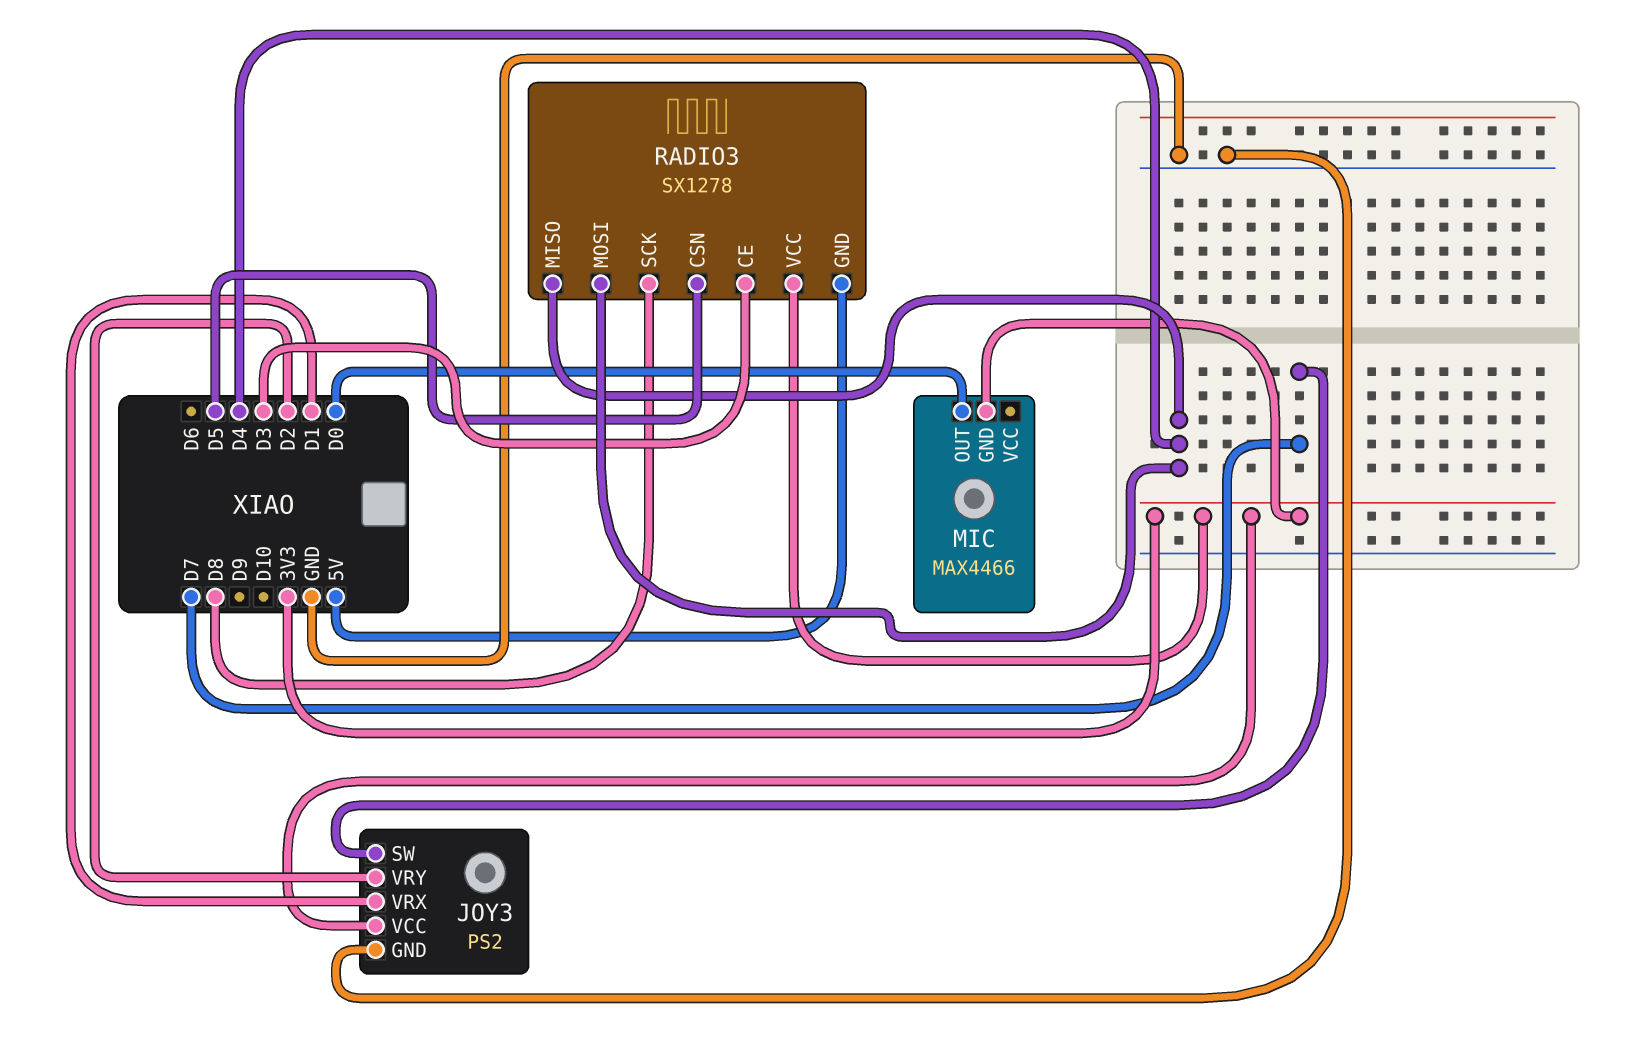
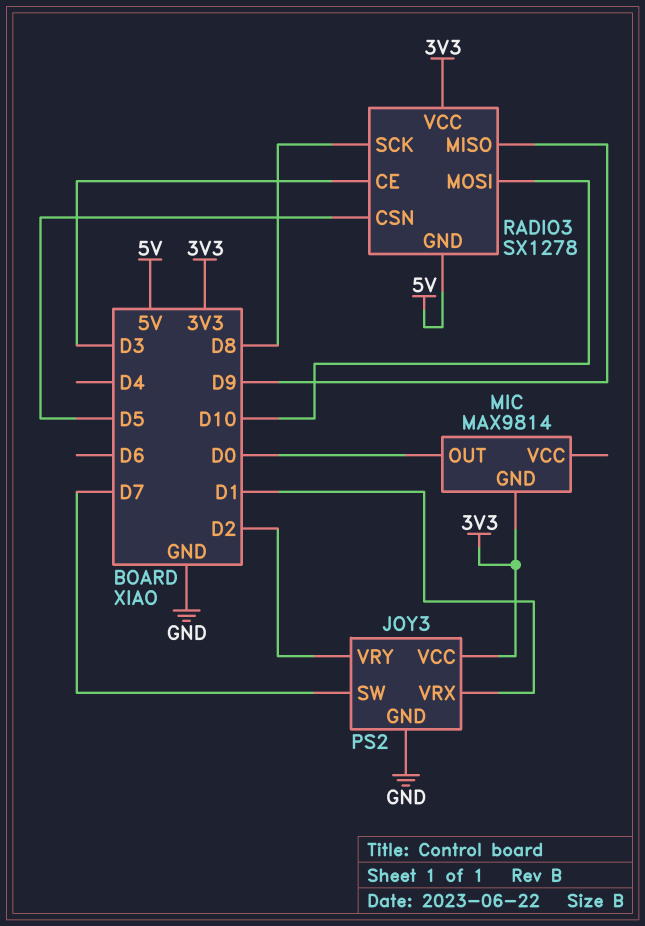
MIC: MAX4466 -> MAX9814
RADIO3 pin MISO: D4 -> D9
RADIO3 pin MOSI: D4 -> D10

